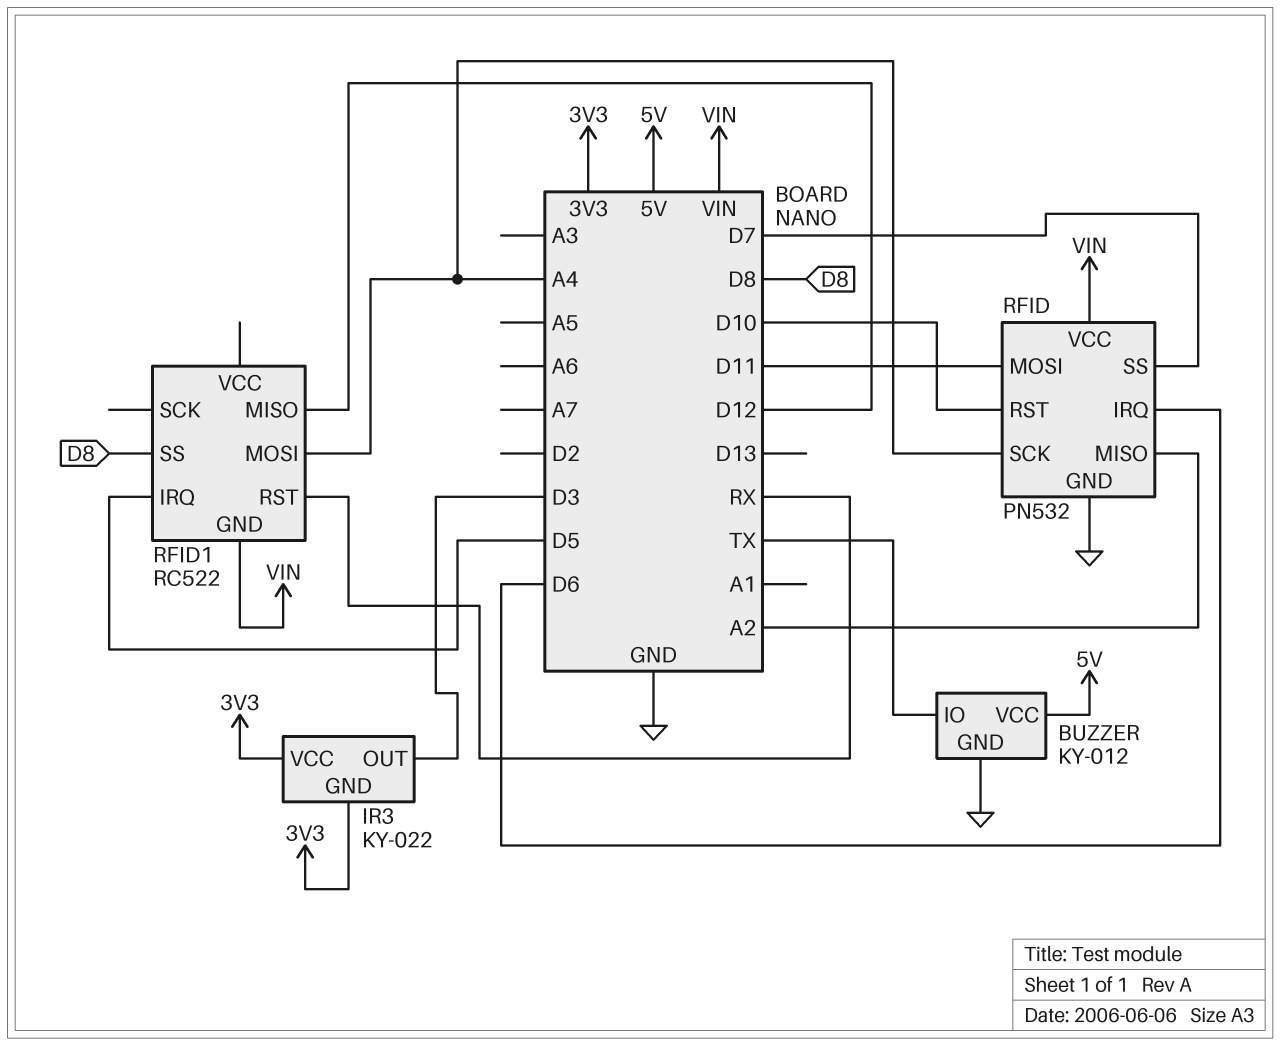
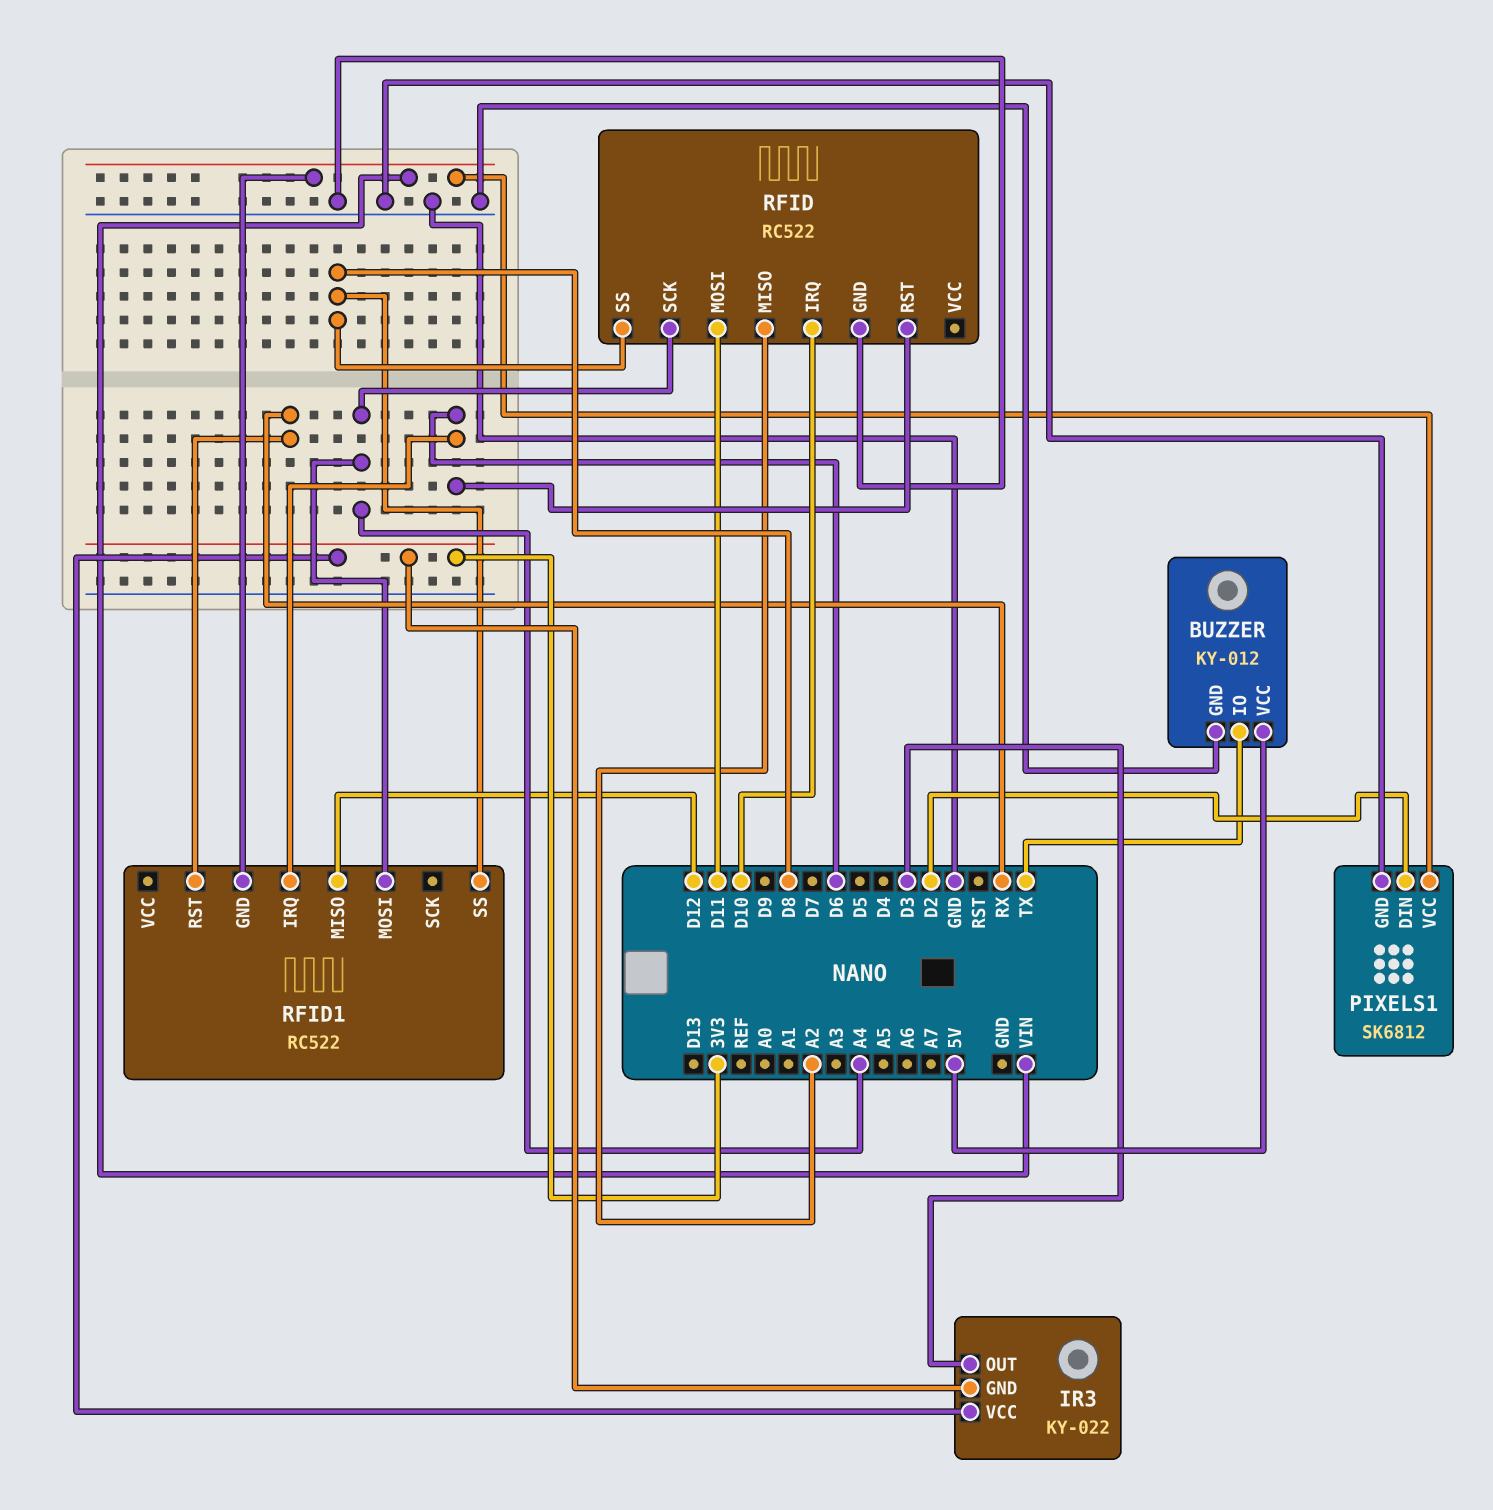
PIXELS1: none -> SK6812
PIXELS1 pin DIN: none -> D2
PIXELS1 pin GND: none -> GND
PIXELS1 pin VCC: none -> VIN
RFID: PN532 -> RC522
RFID pin IRQ: D6 -> D10
RFID pin RST: D10 -> D6
RFID pin SS: D7 -> D8
RFID pin VCC: VIN -> none
RFID1 pin IRQ: D5 -> D6

